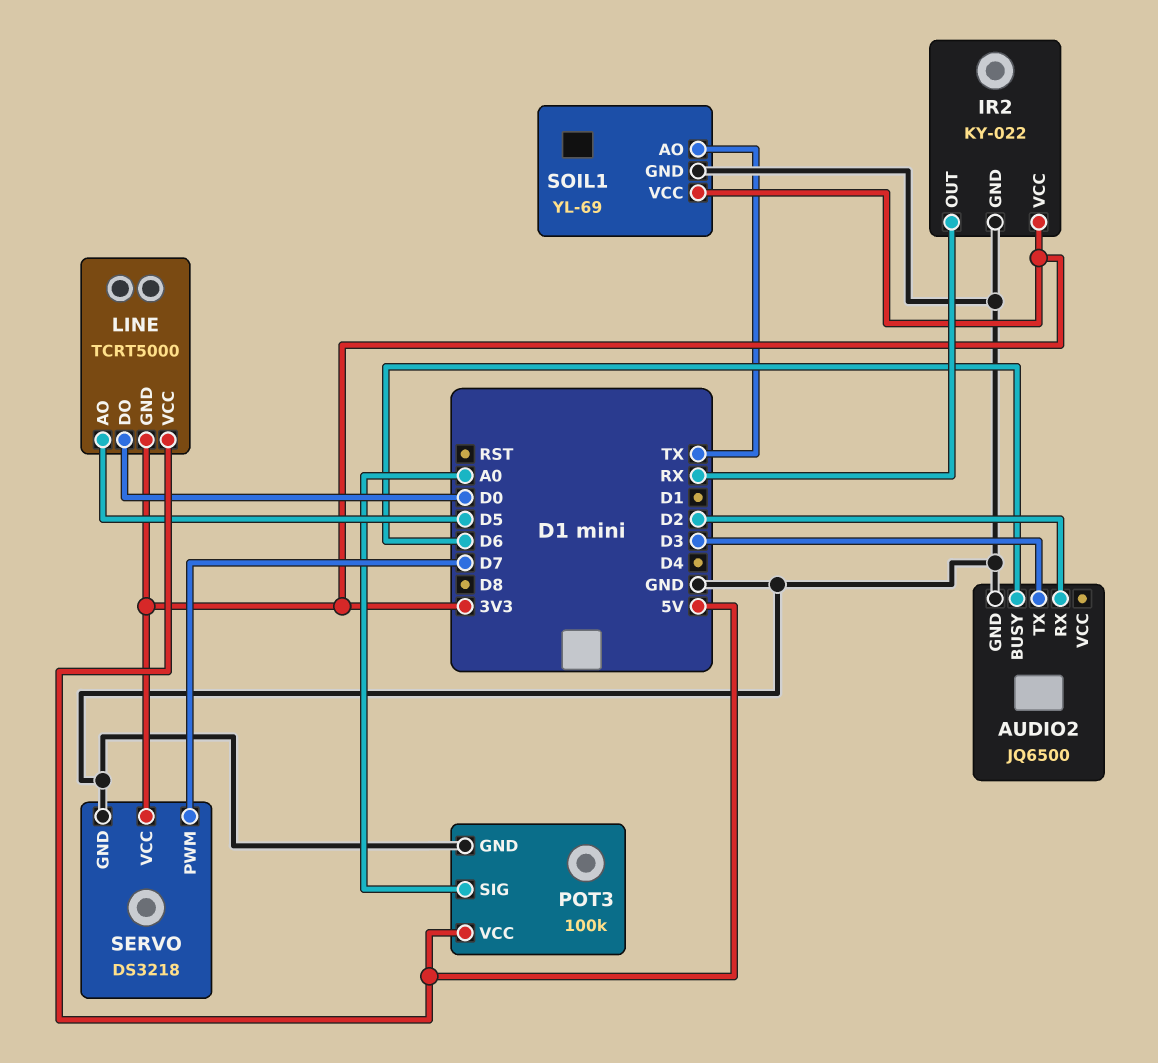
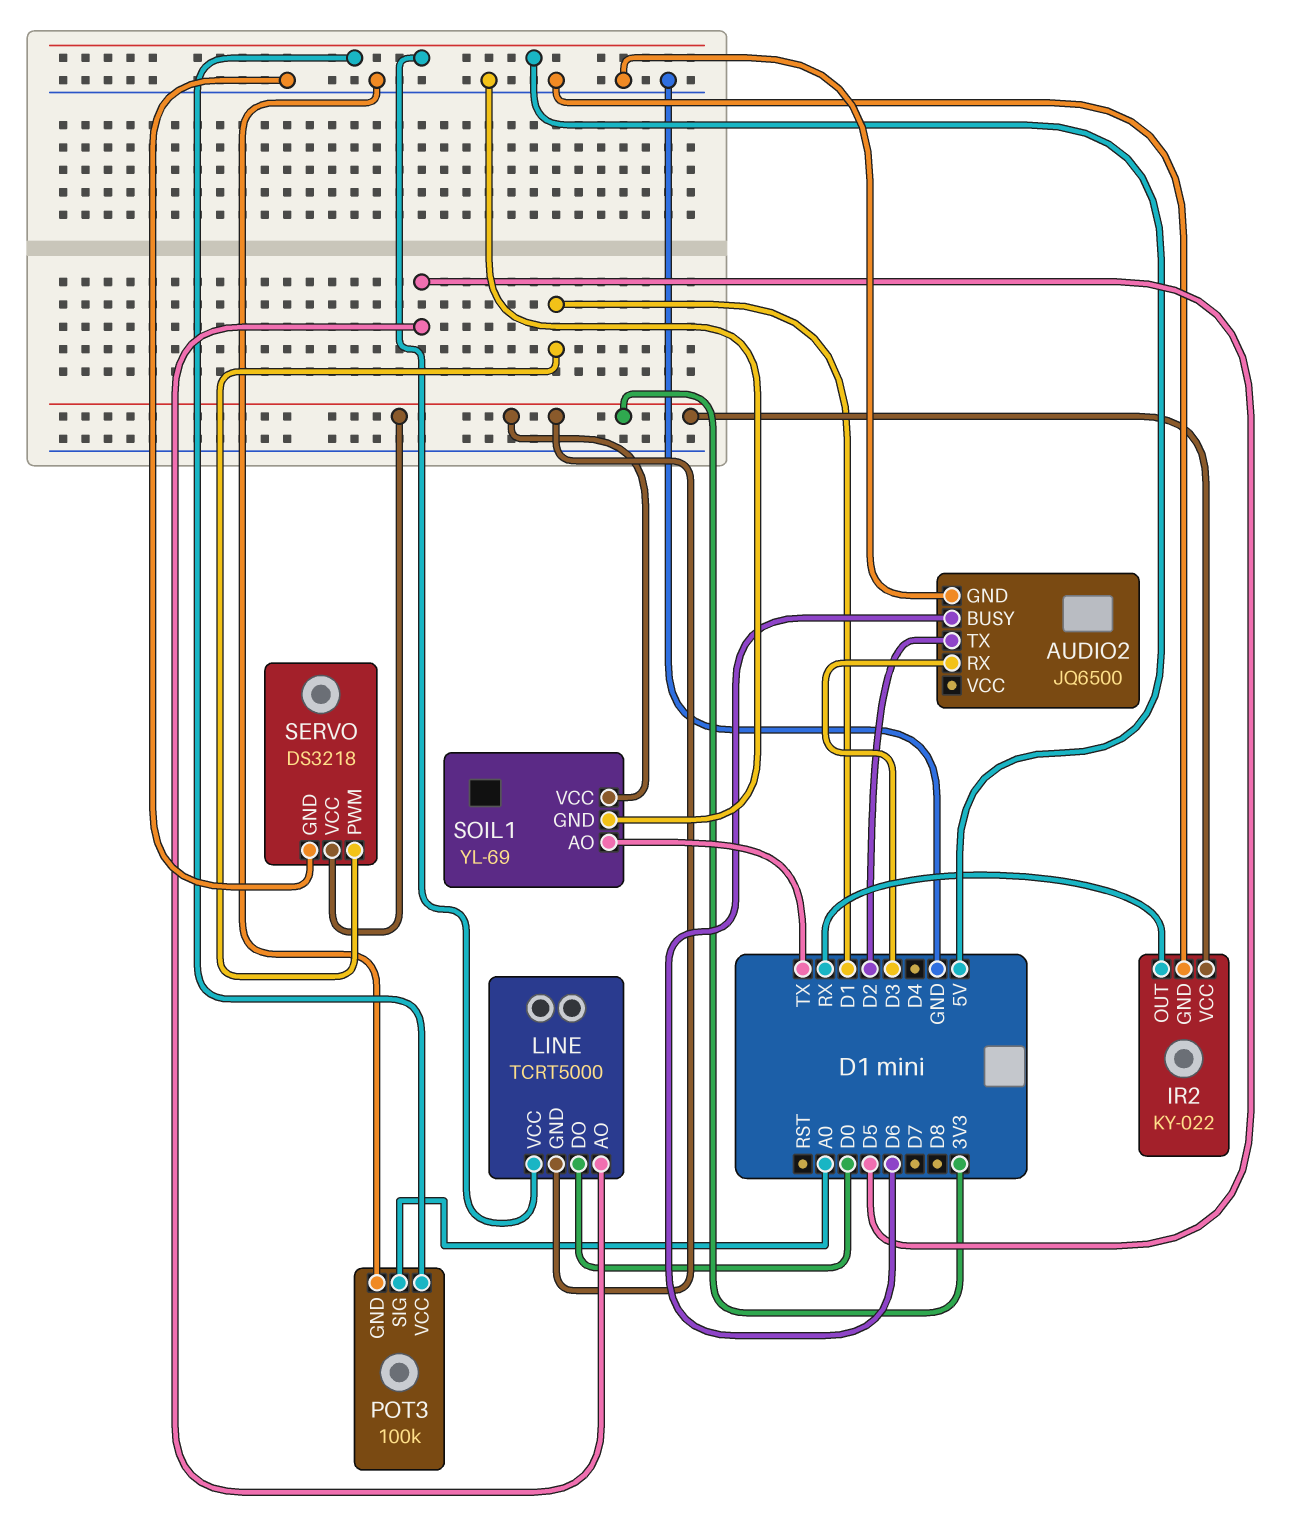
AUDIO2 pin RX: D2 -> D3
AUDIO2 pin TX: D3 -> D2
SERVO pin PWM: D7 -> D1

